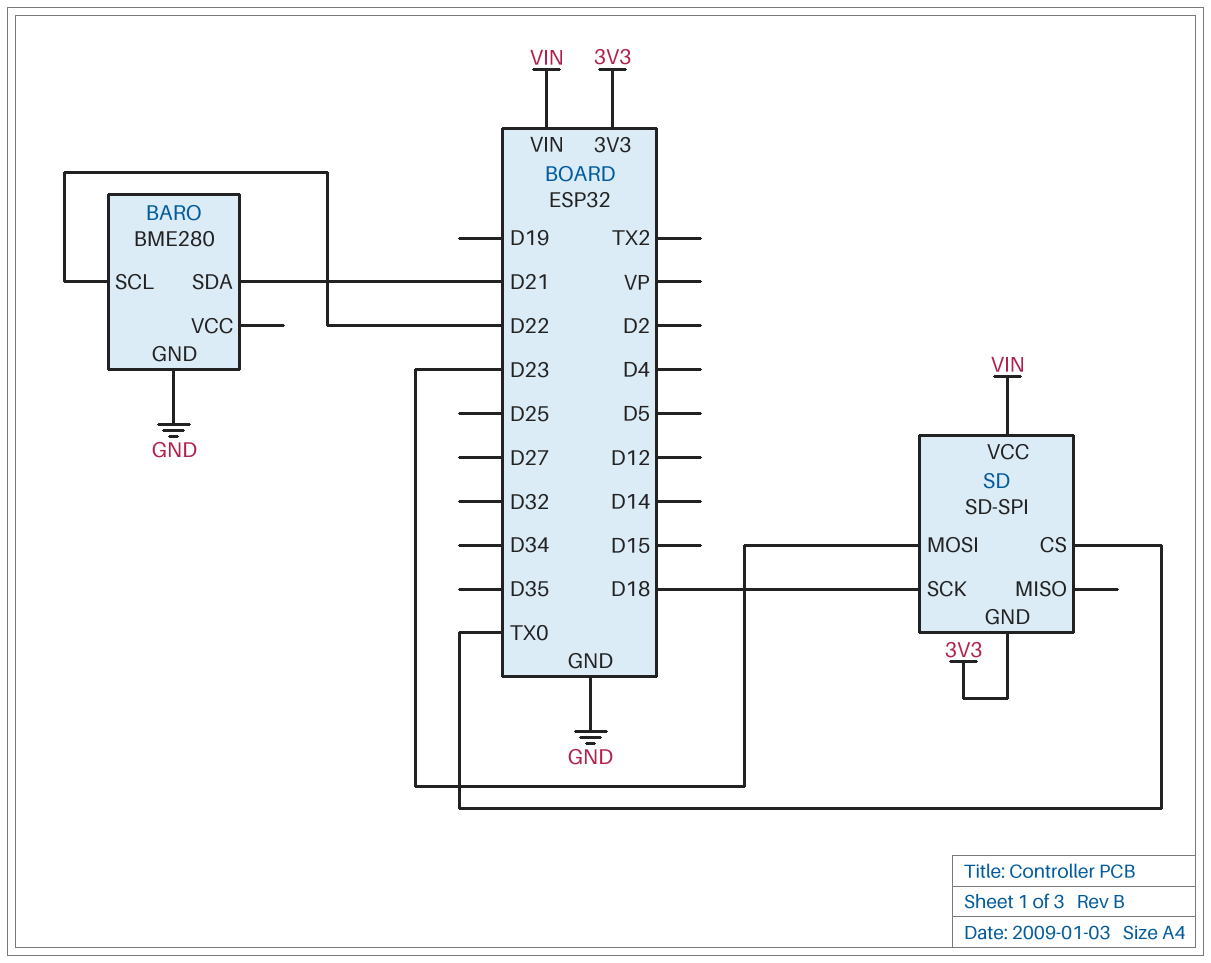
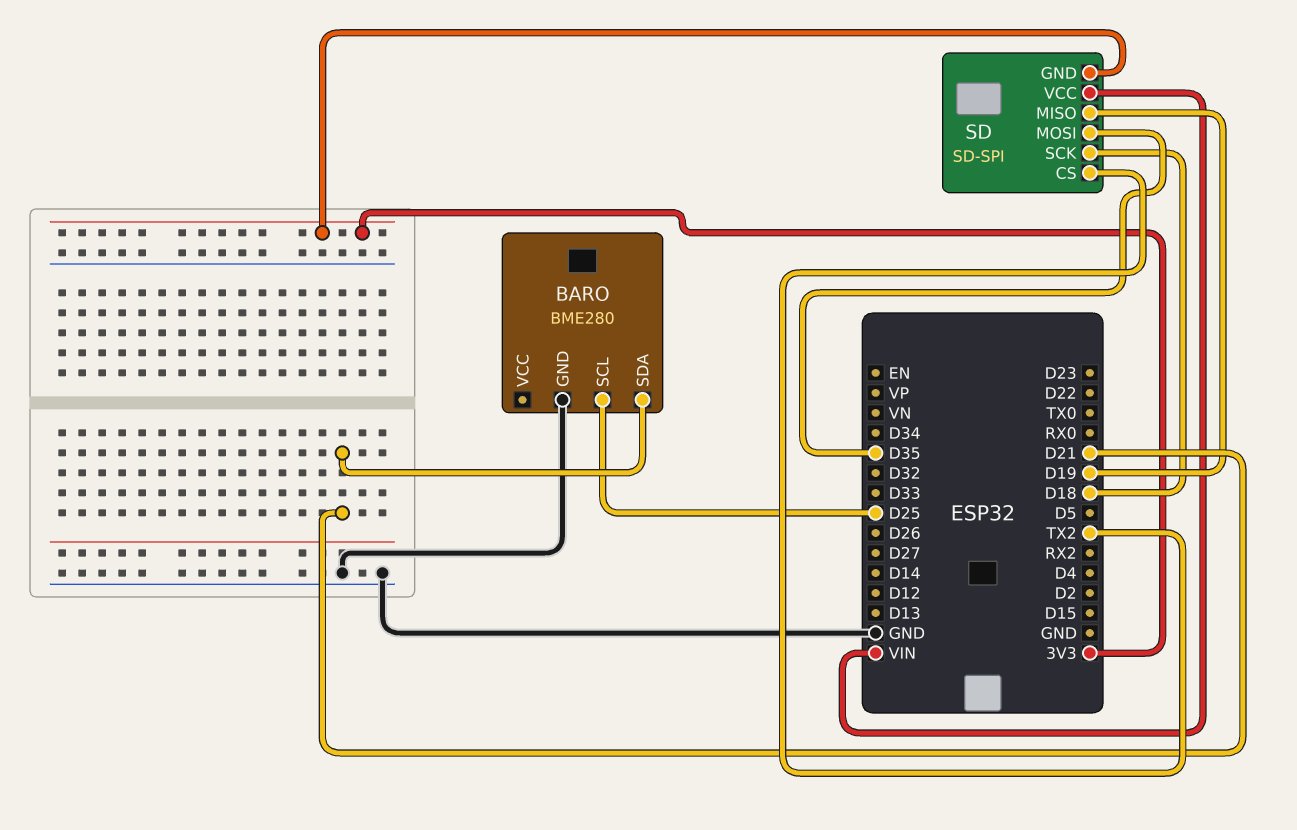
BARO pin SCL: D22 -> D25
SD pin CS: TX0 -> TX2
SD pin MISO: none -> D19
SD pin MOSI: D23 -> D35

